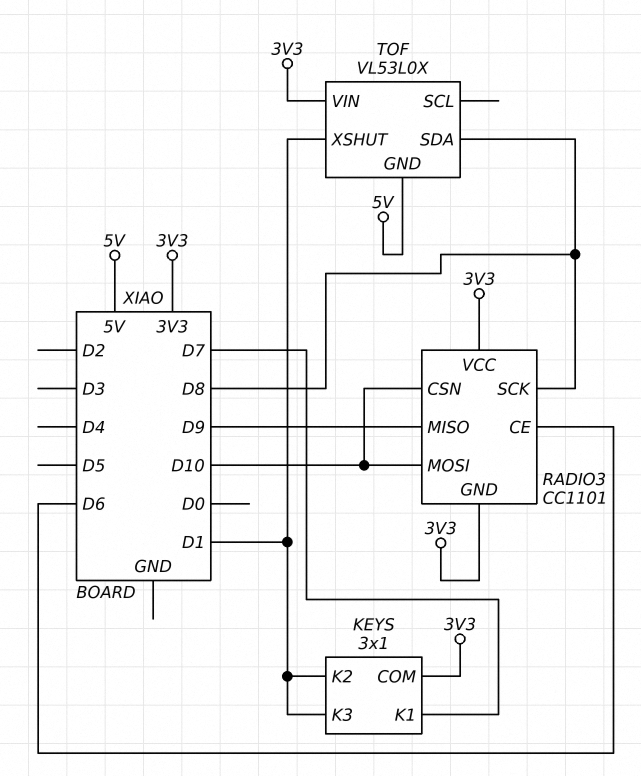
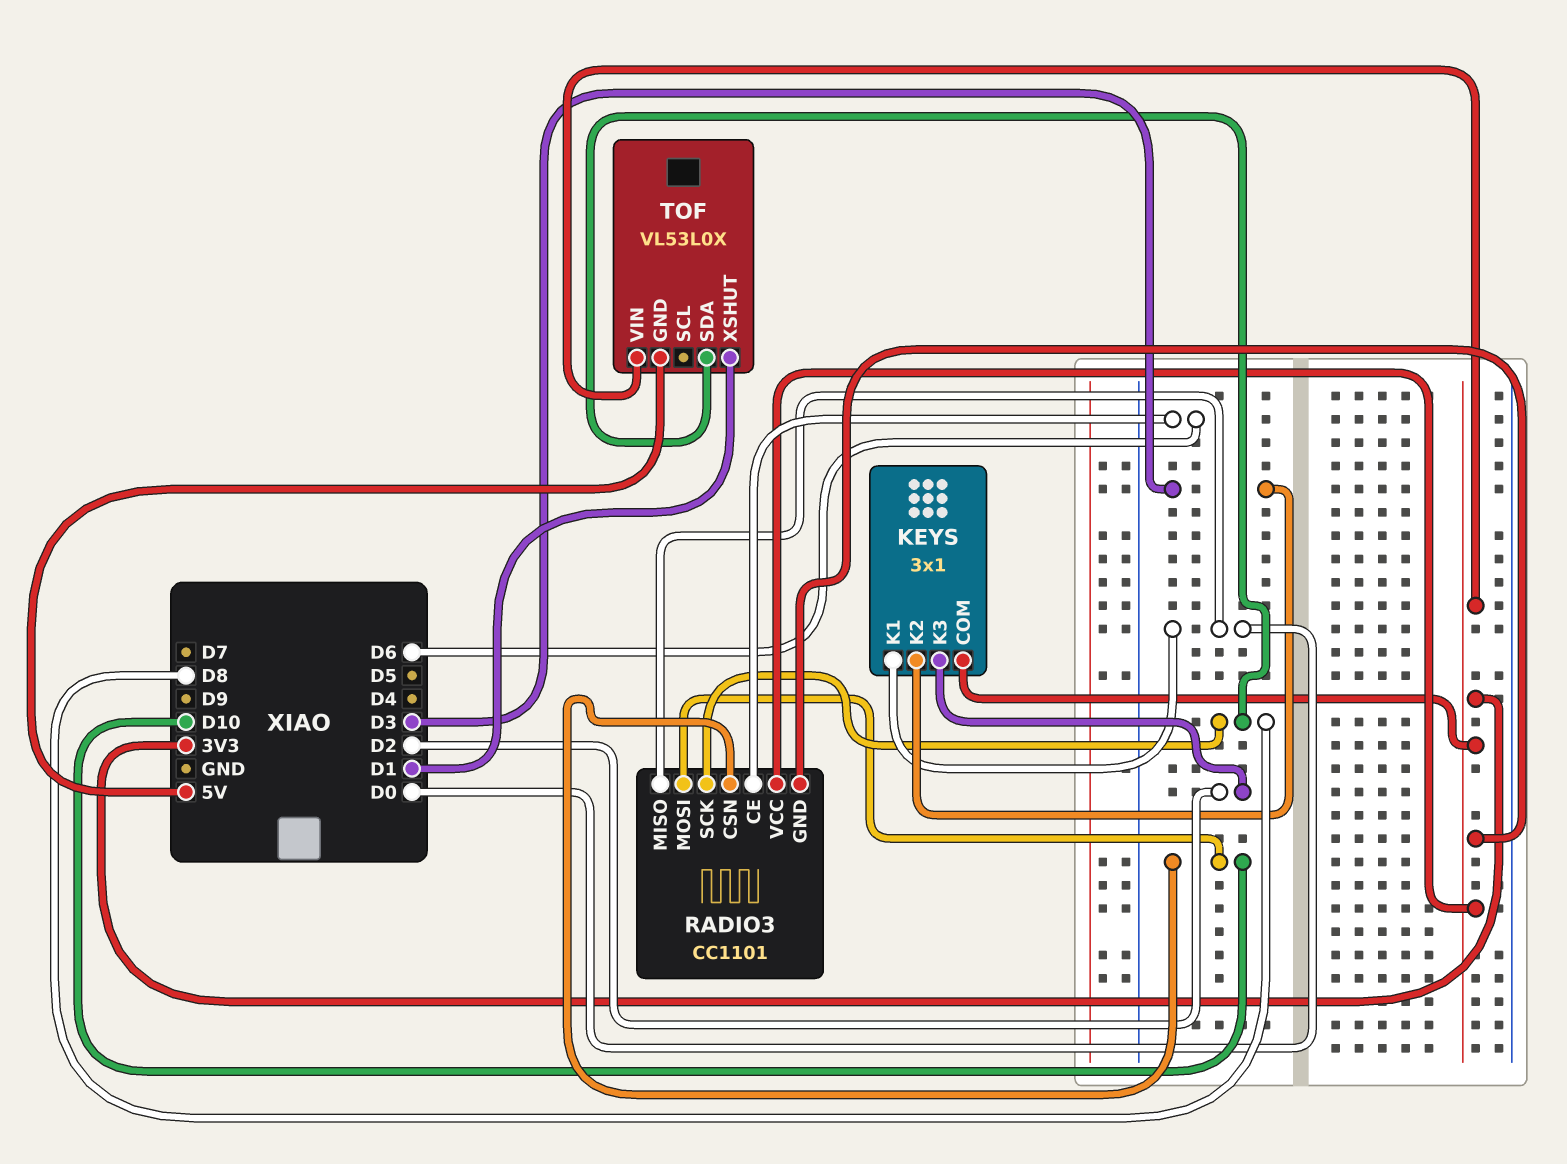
KEYS pin K1: D7 -> D0
KEYS pin K2: D1 -> D3
KEYS pin K3: D1 -> D2
RADIO3 pin MISO: D9 -> D0

